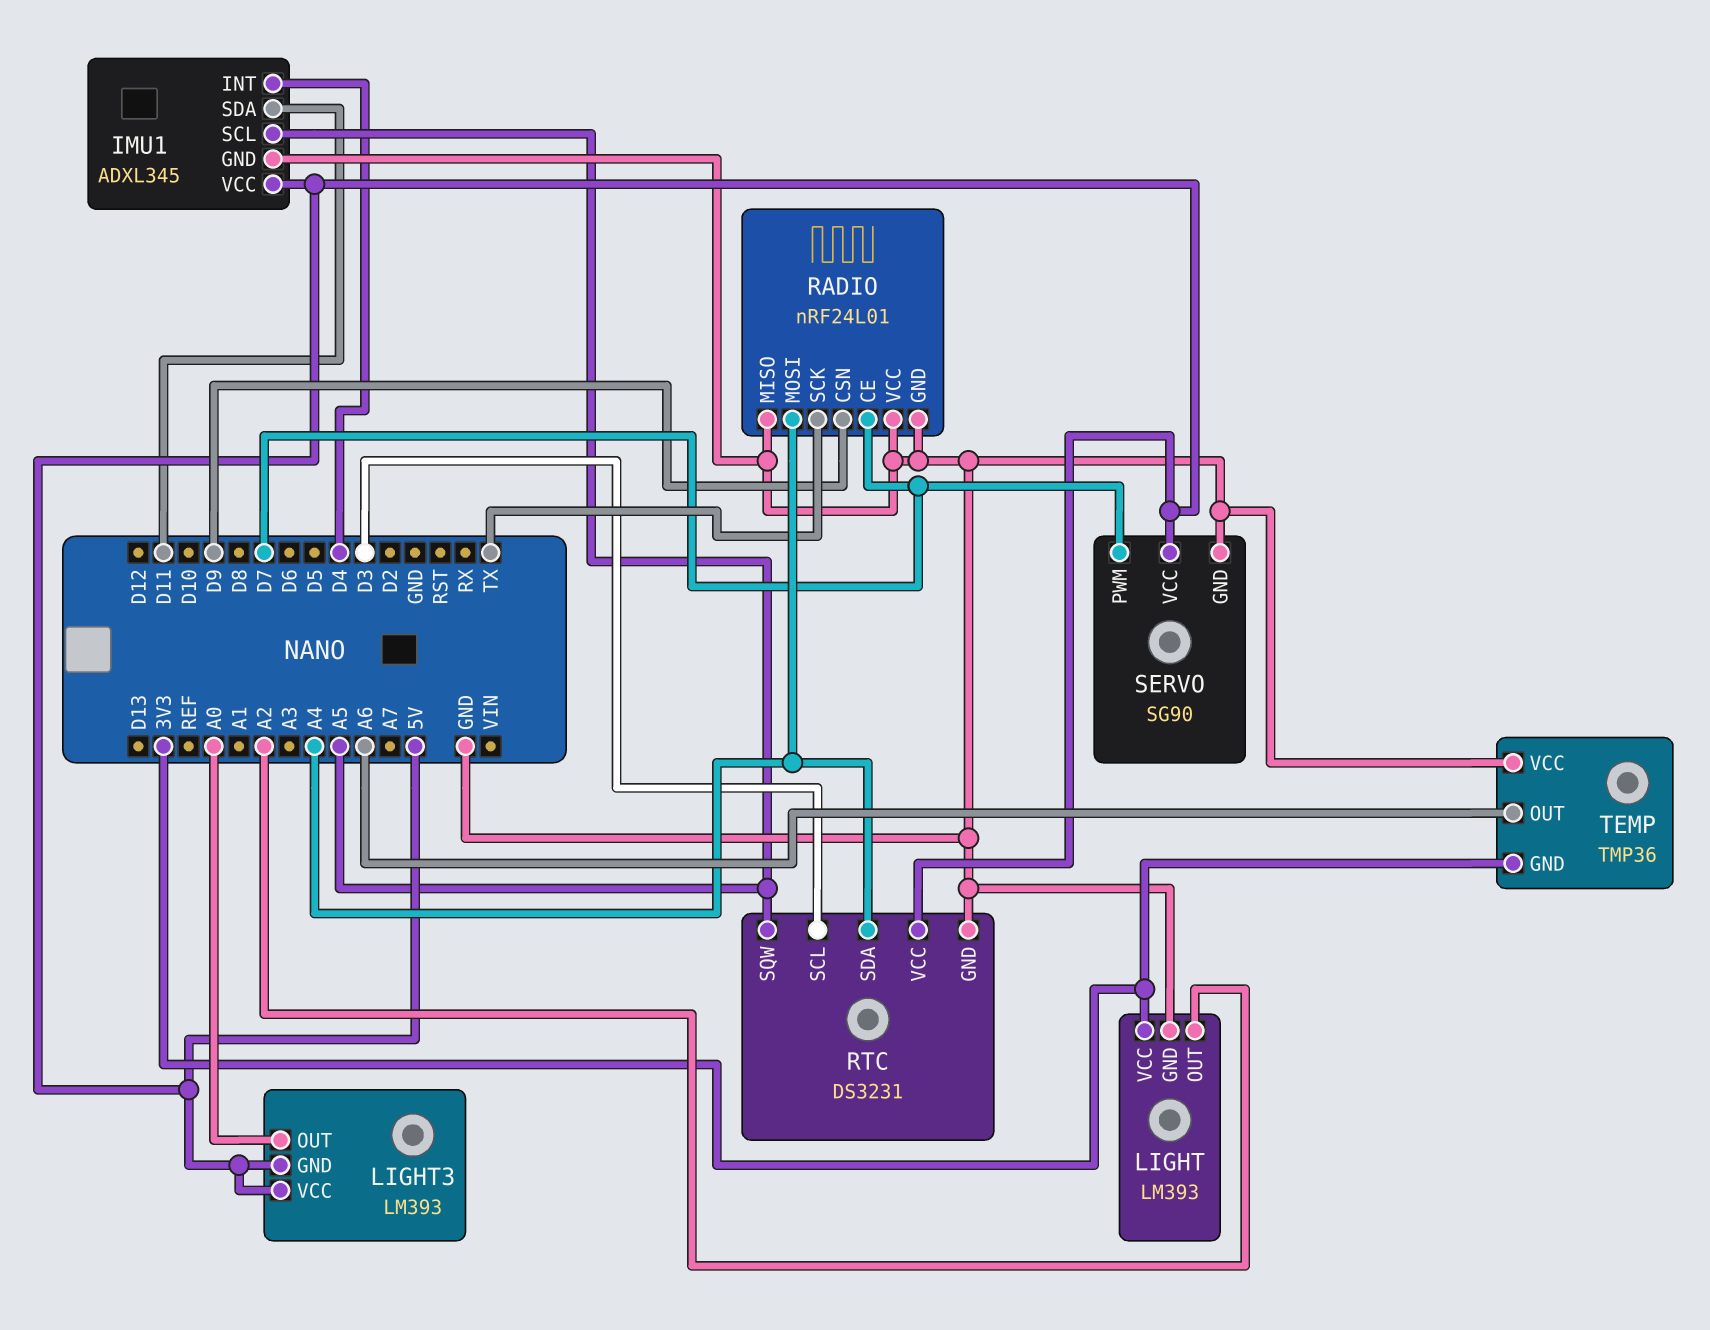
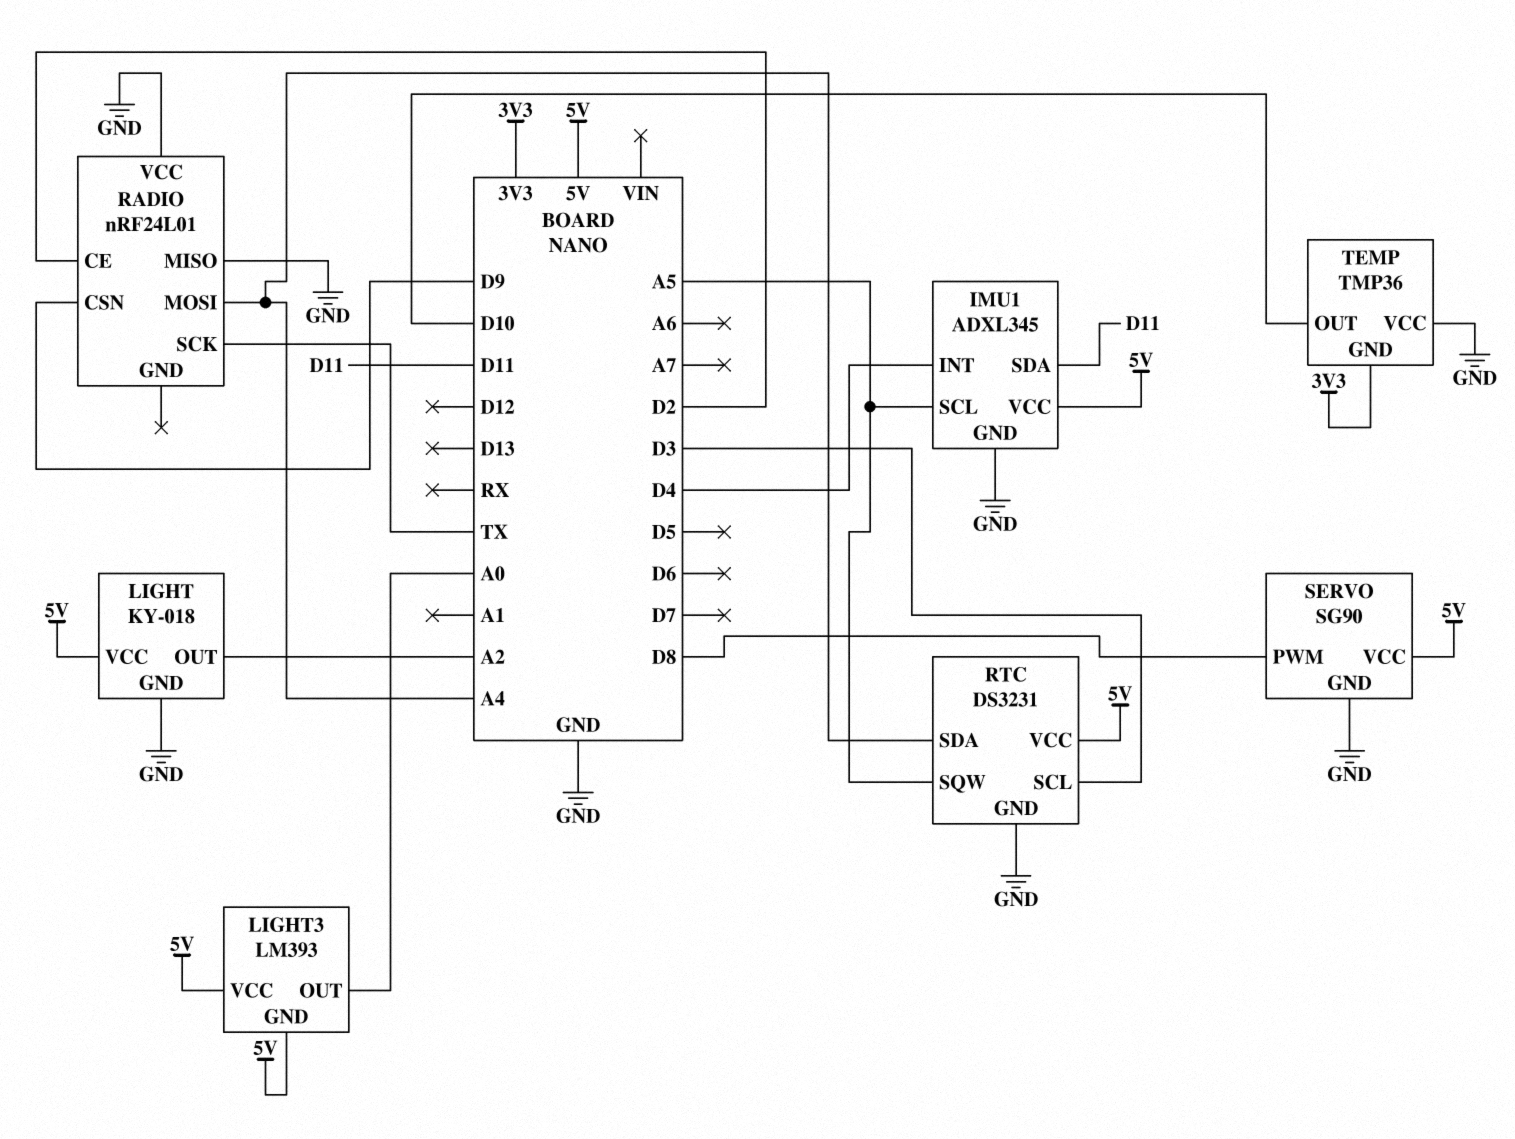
LIGHT: LM393 -> KY-018
LIGHT pin VCC: 3V3 -> 5V
RADIO pin CE: D7 -> D2
RADIO pin GND: GND -> none
SERVO pin PWM: D7 -> D8
TEMP pin OUT: A6 -> D10

